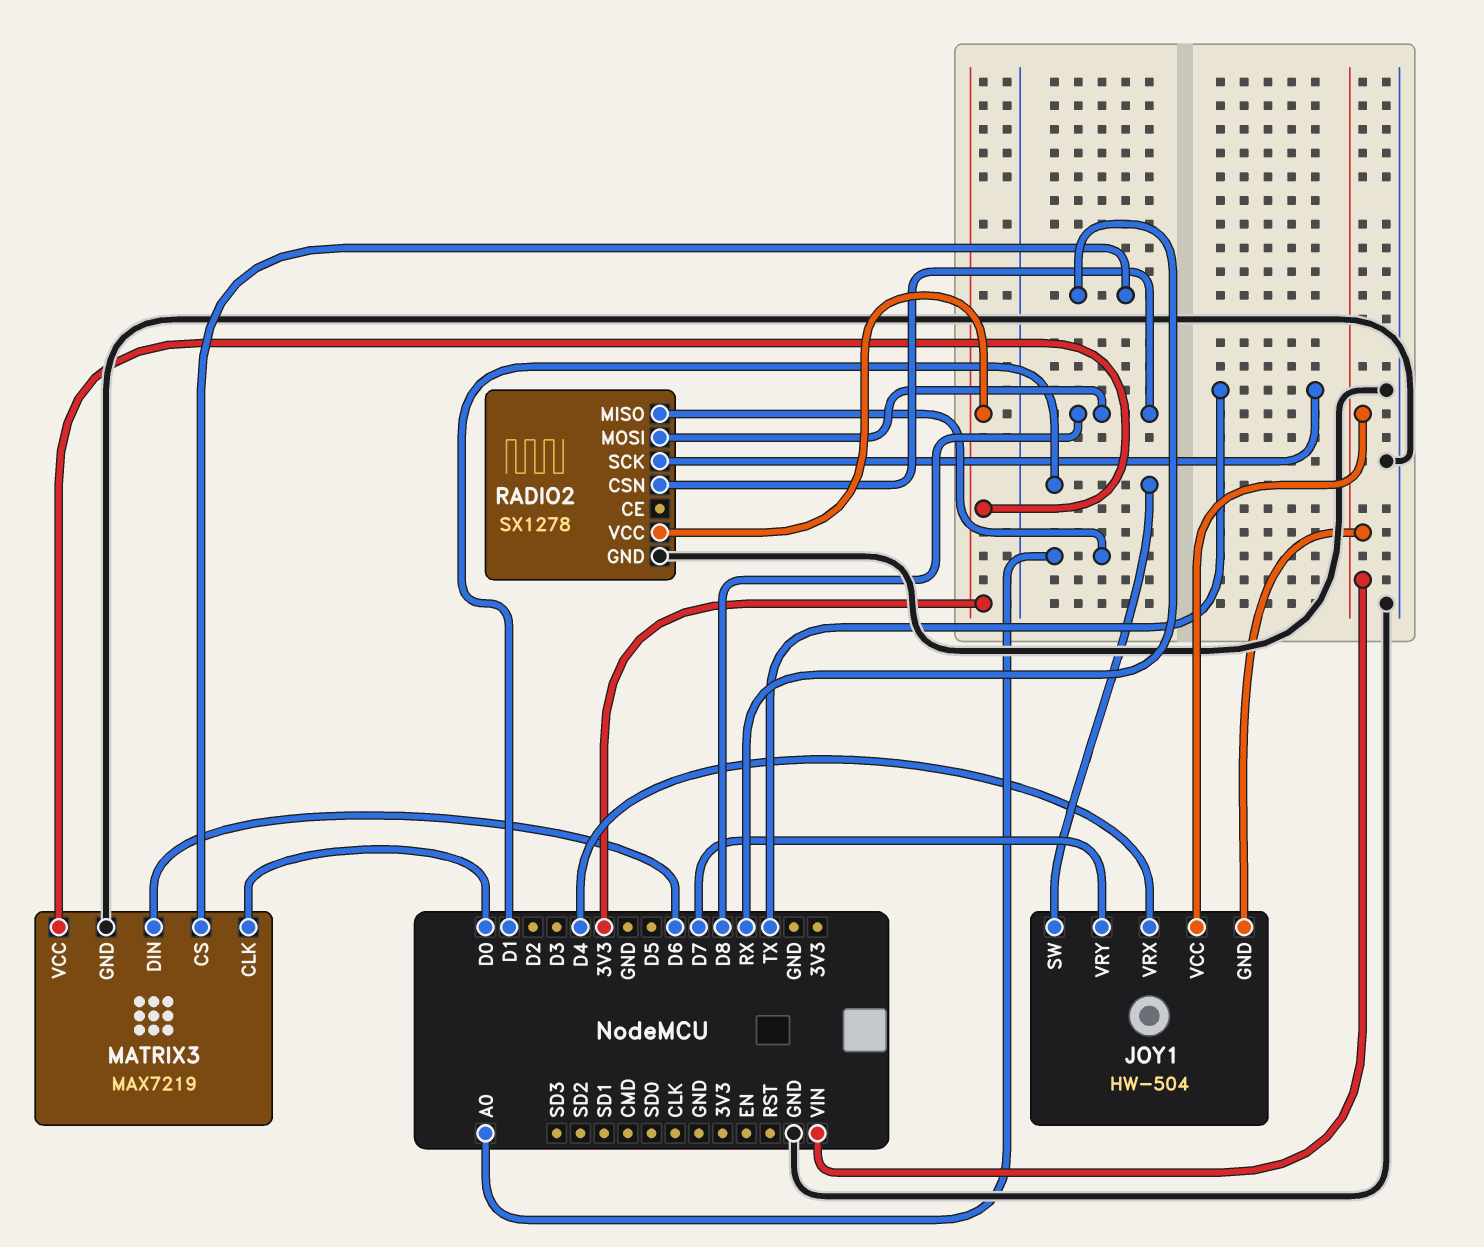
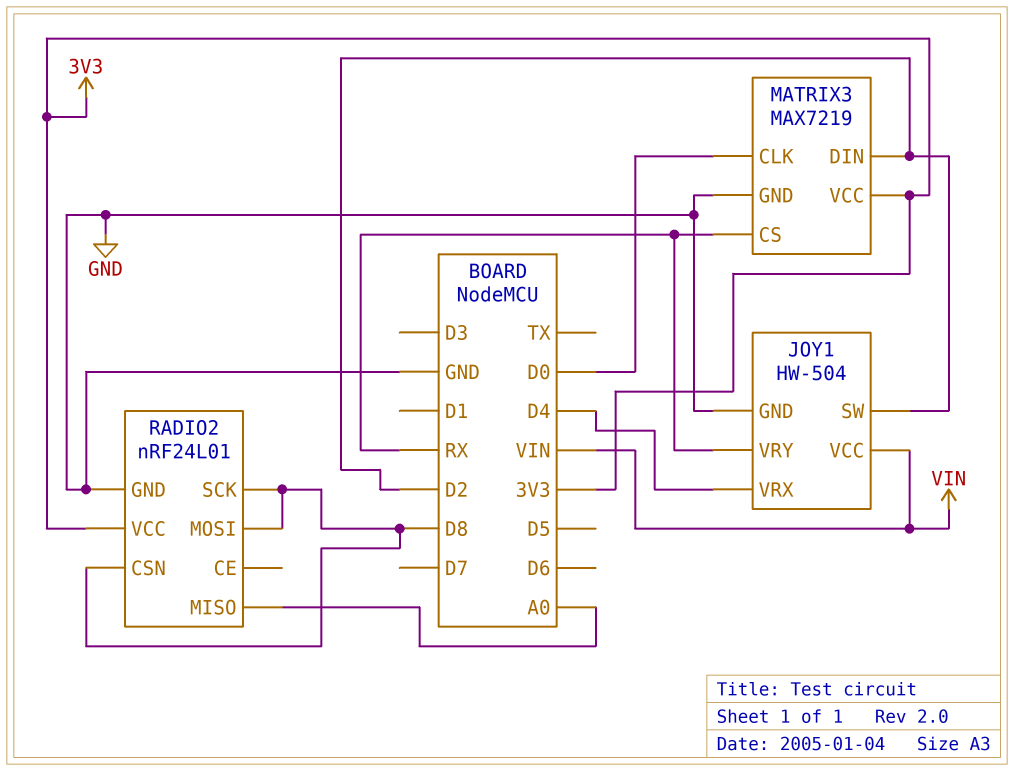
JOY1 pin GND: VIN -> GND
JOY1 pin SW: D1 -> D2
JOY1 pin VRY: D7 -> RX
MATRIX3 pin DIN: D6 -> D2
RADIO2: SX1278 -> nRF24L01
RADIO2 pin SCK: TX -> D8

